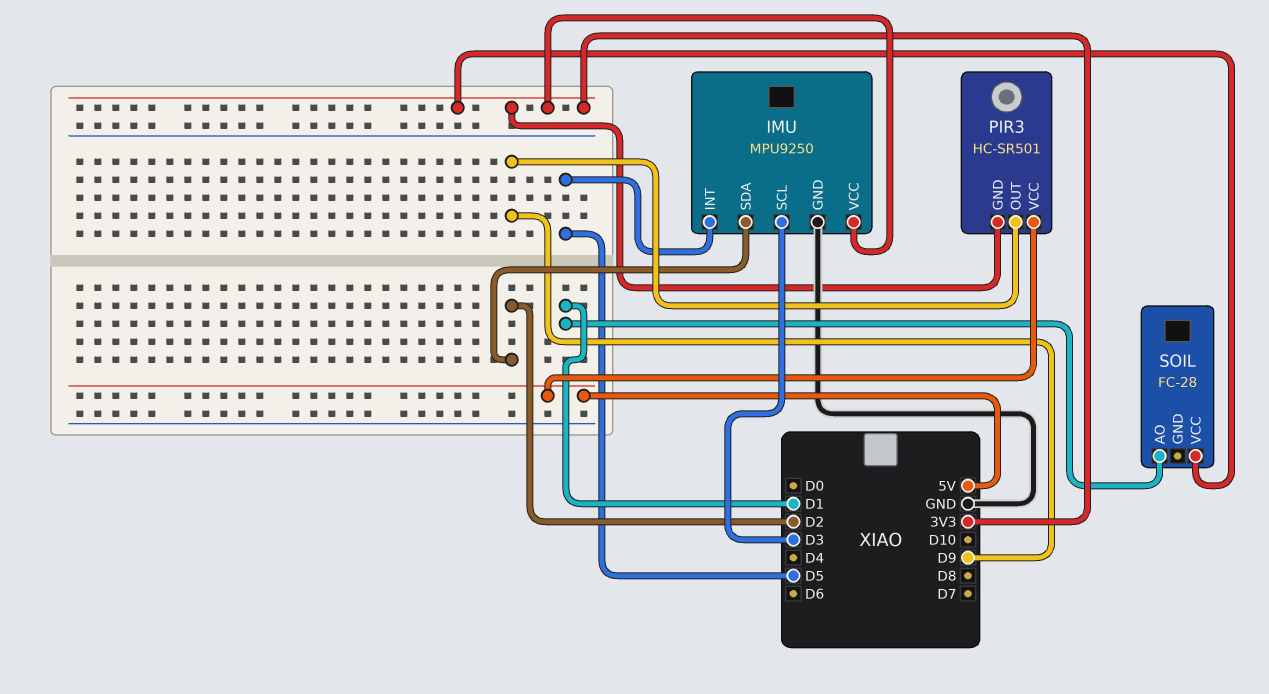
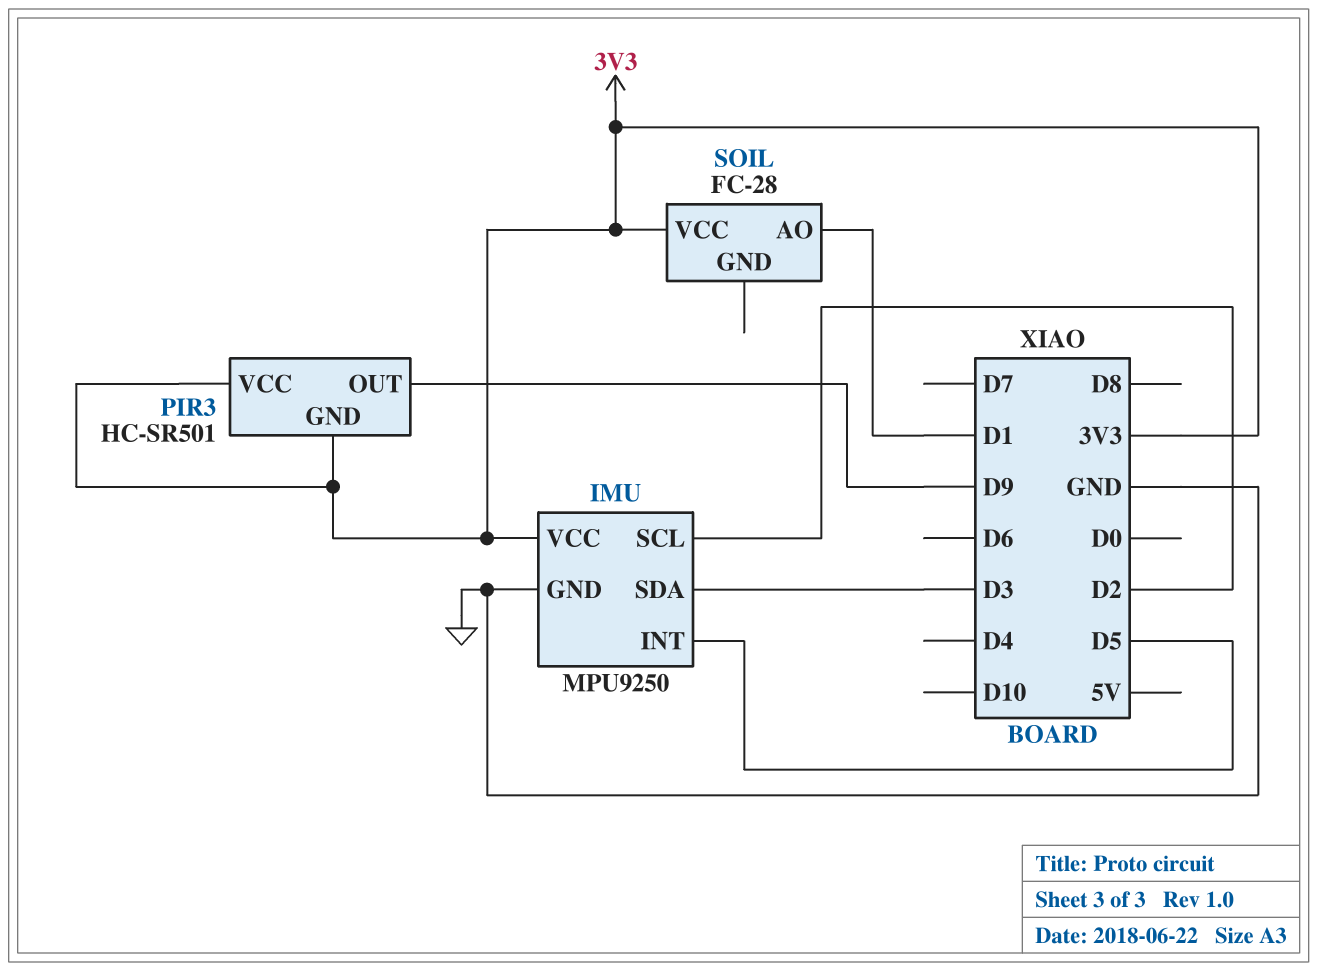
IMU pin SCL: D3 -> D2
IMU pin SDA: D2 -> D3
PIR3 pin VCC: 5V -> 3V3

